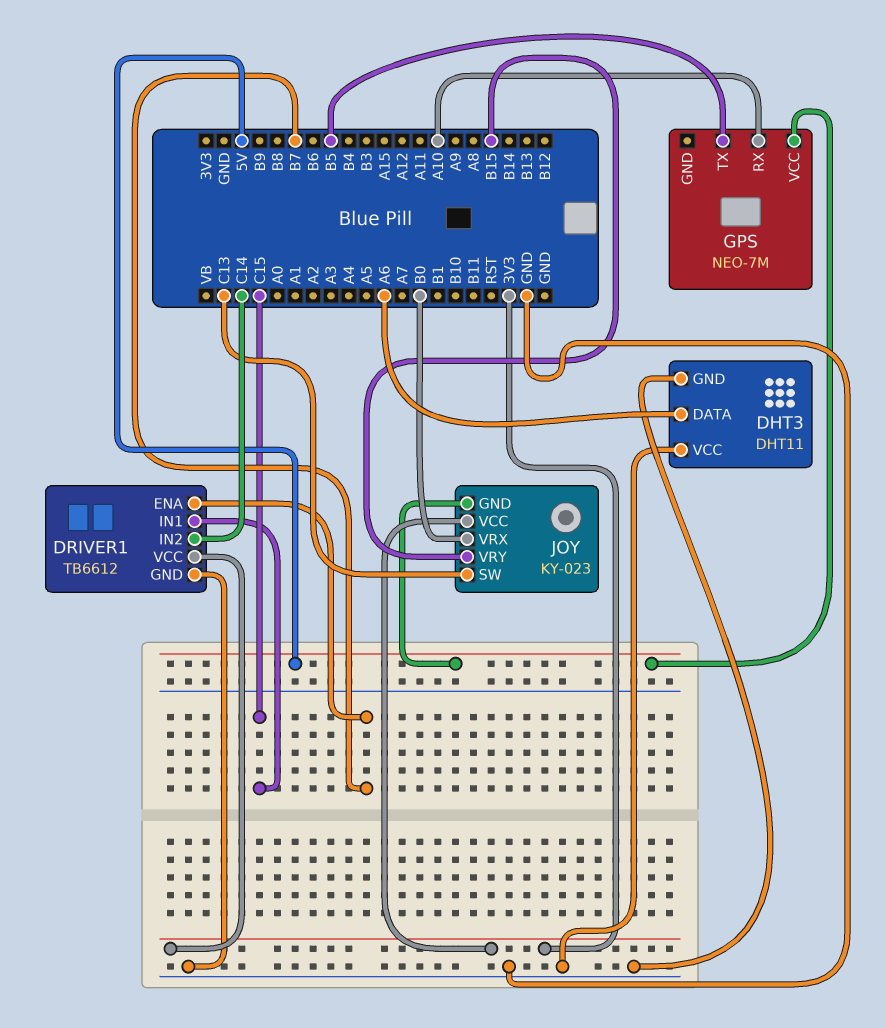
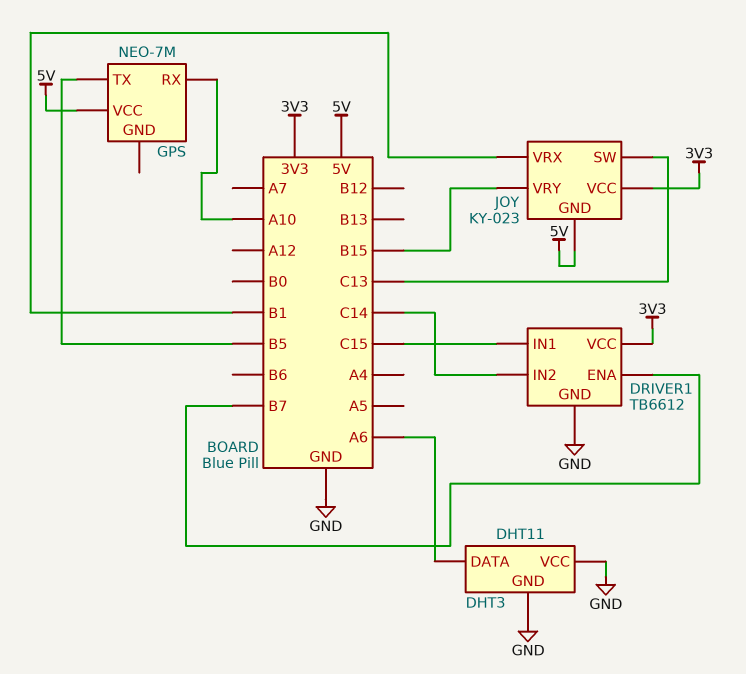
JOY pin VRX: B0 -> B1

